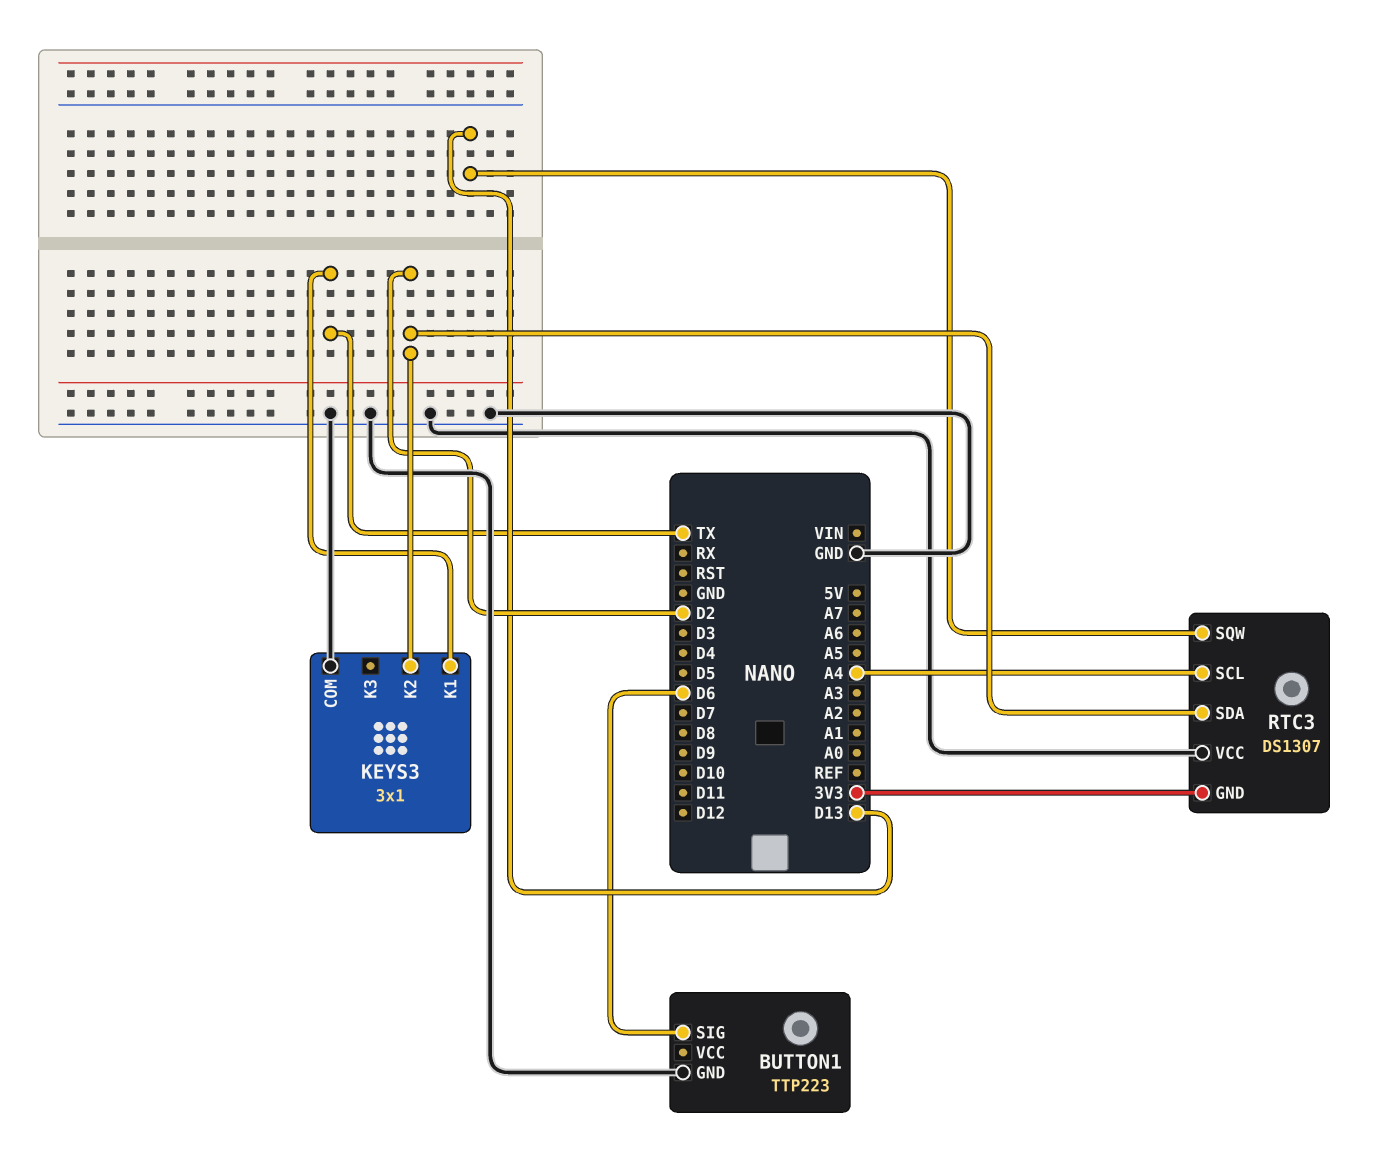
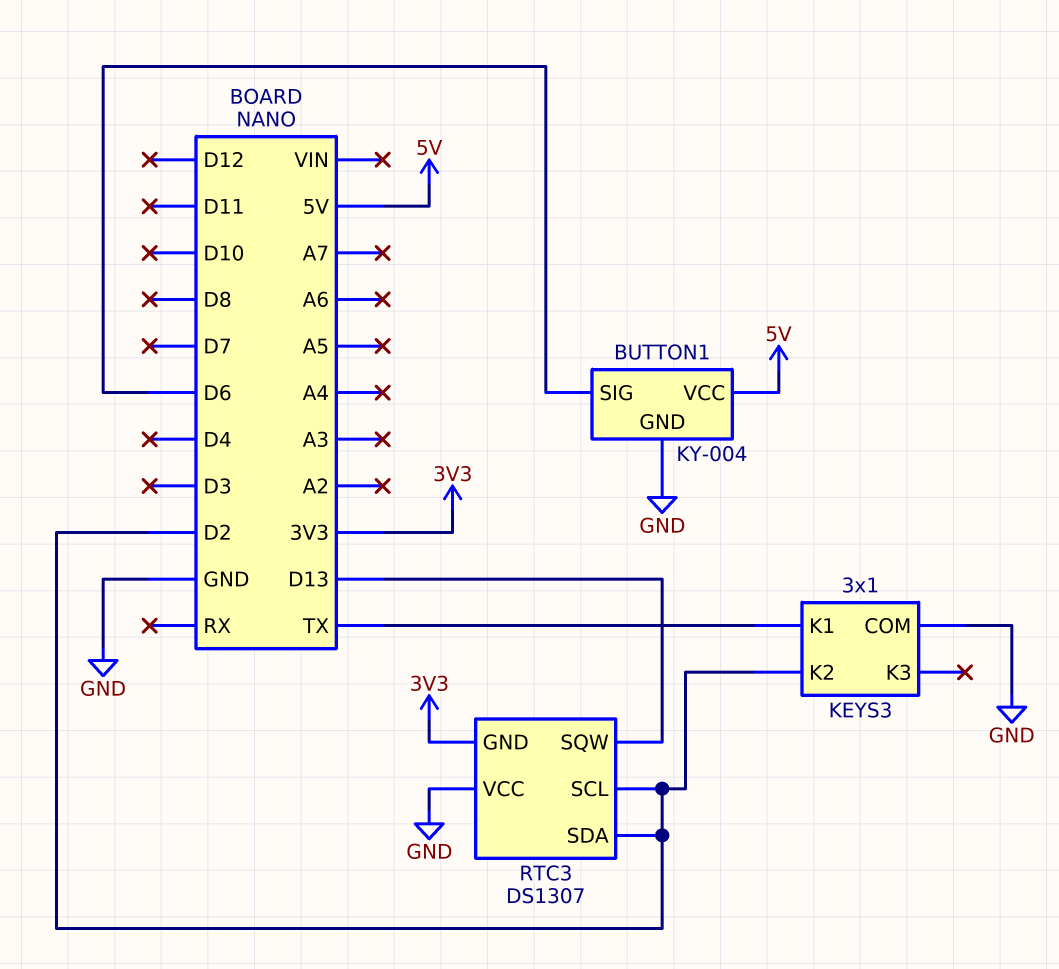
BUTTON1: TTP223 -> KY-004
BUTTON1 pin VCC: none -> 5V
RTC3 pin SCL: A4 -> D2

